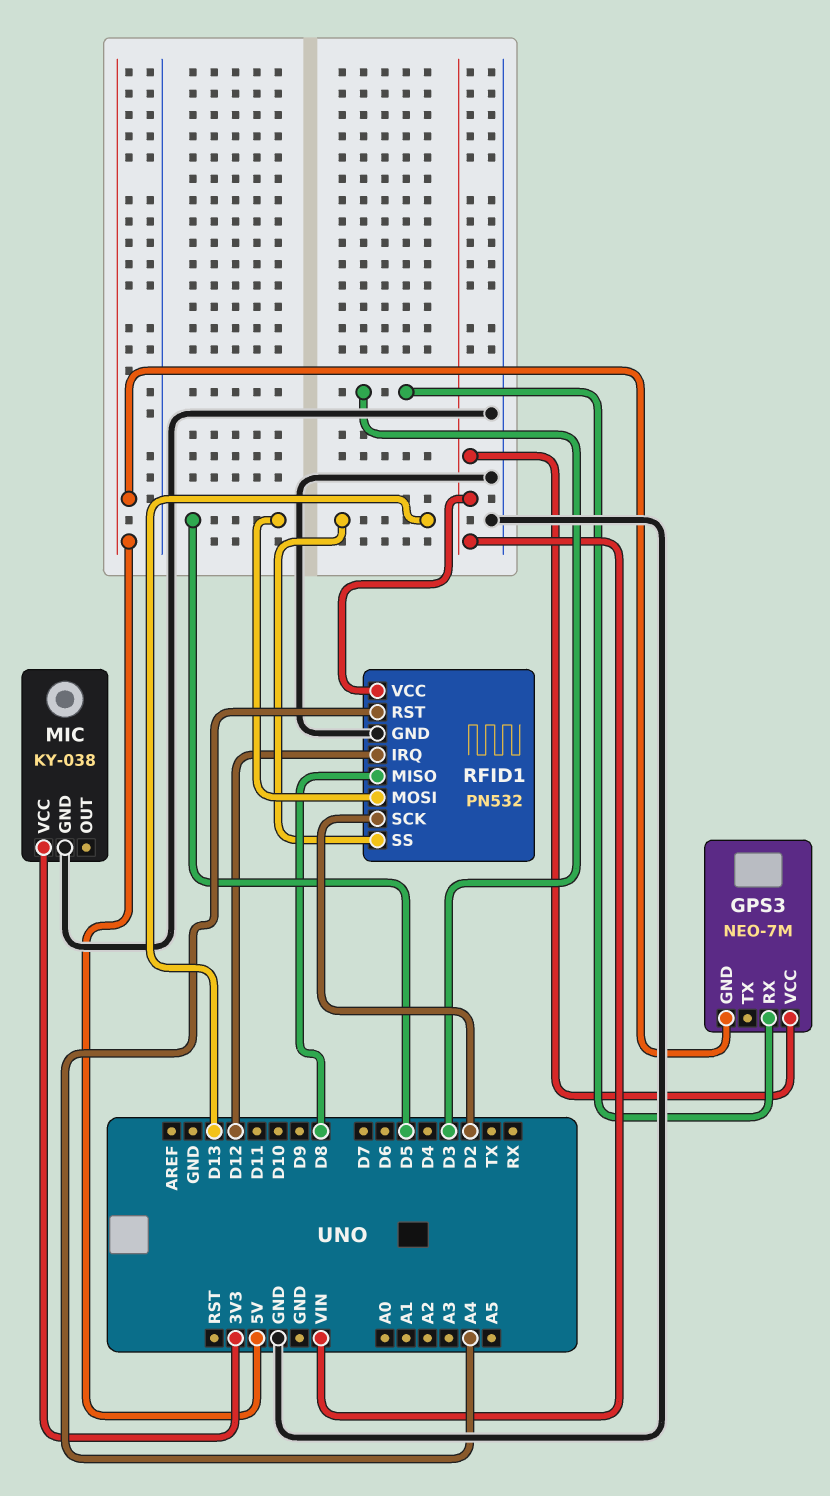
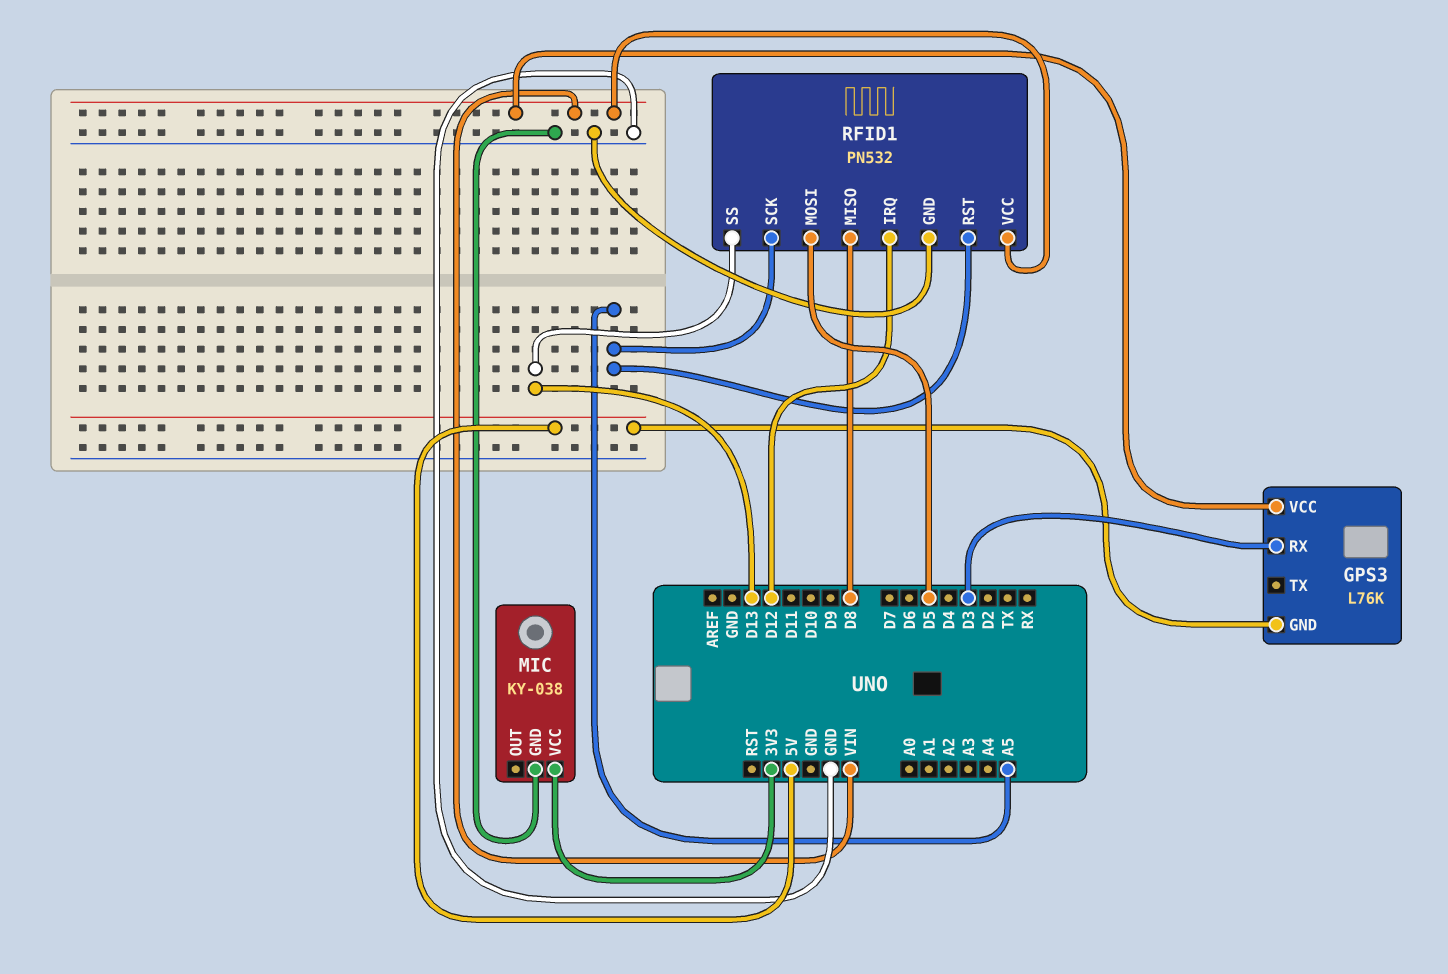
GPS3: NEO-7M -> L76K
RFID1 pin RST: A4 -> A5
RFID1 pin SCK: D2 -> A5

